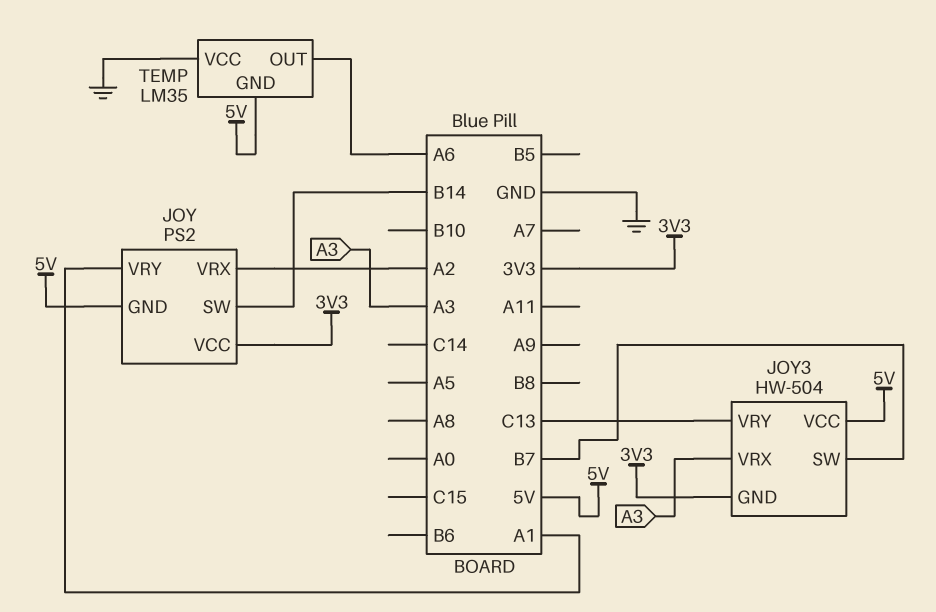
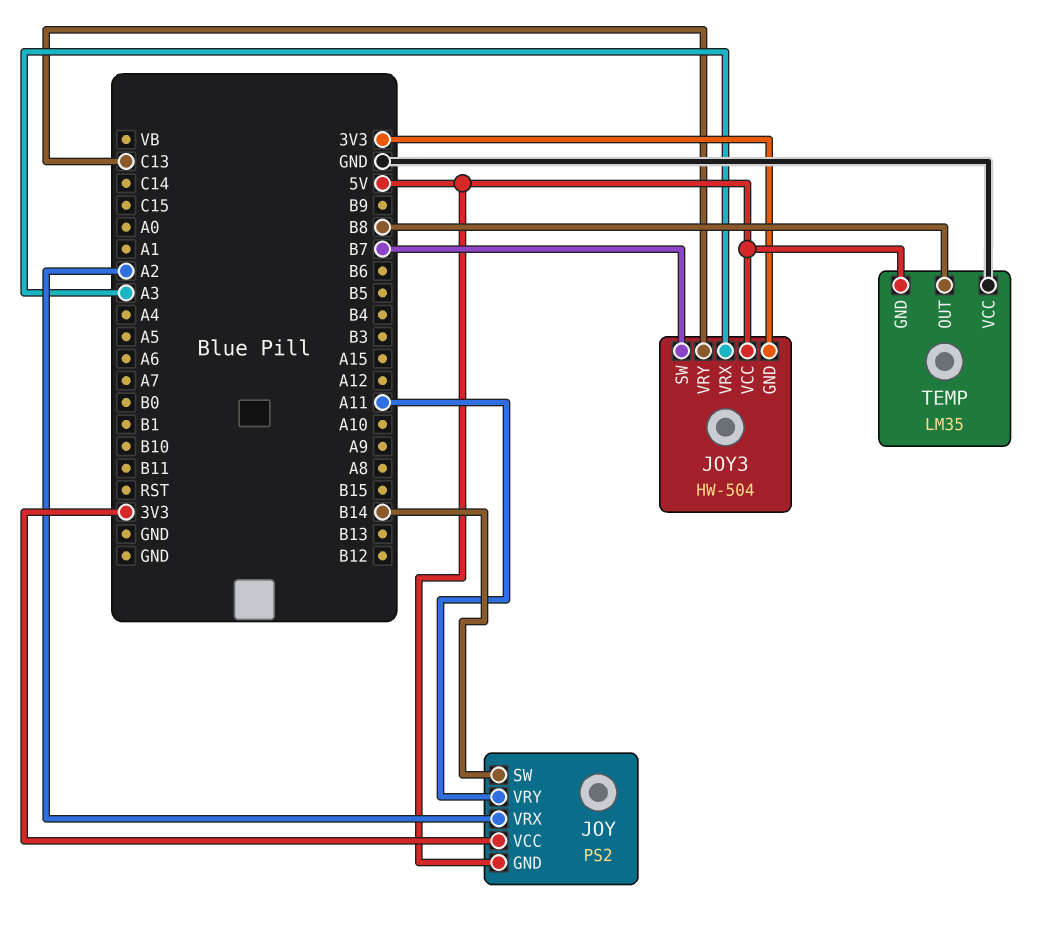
JOY pin VRY: A1 -> A11
TEMP pin OUT: A6 -> B8

